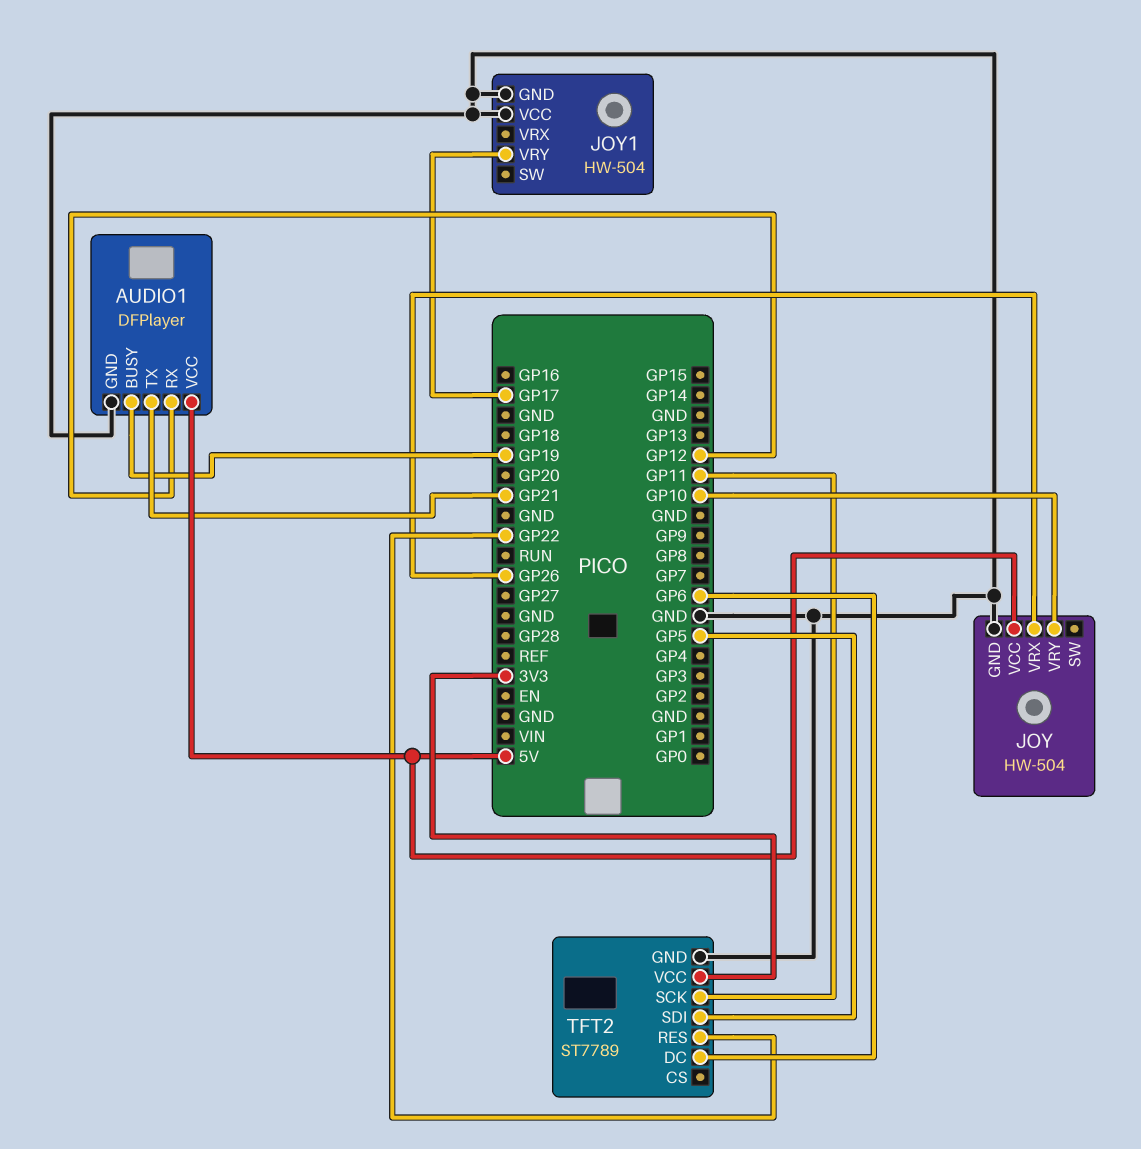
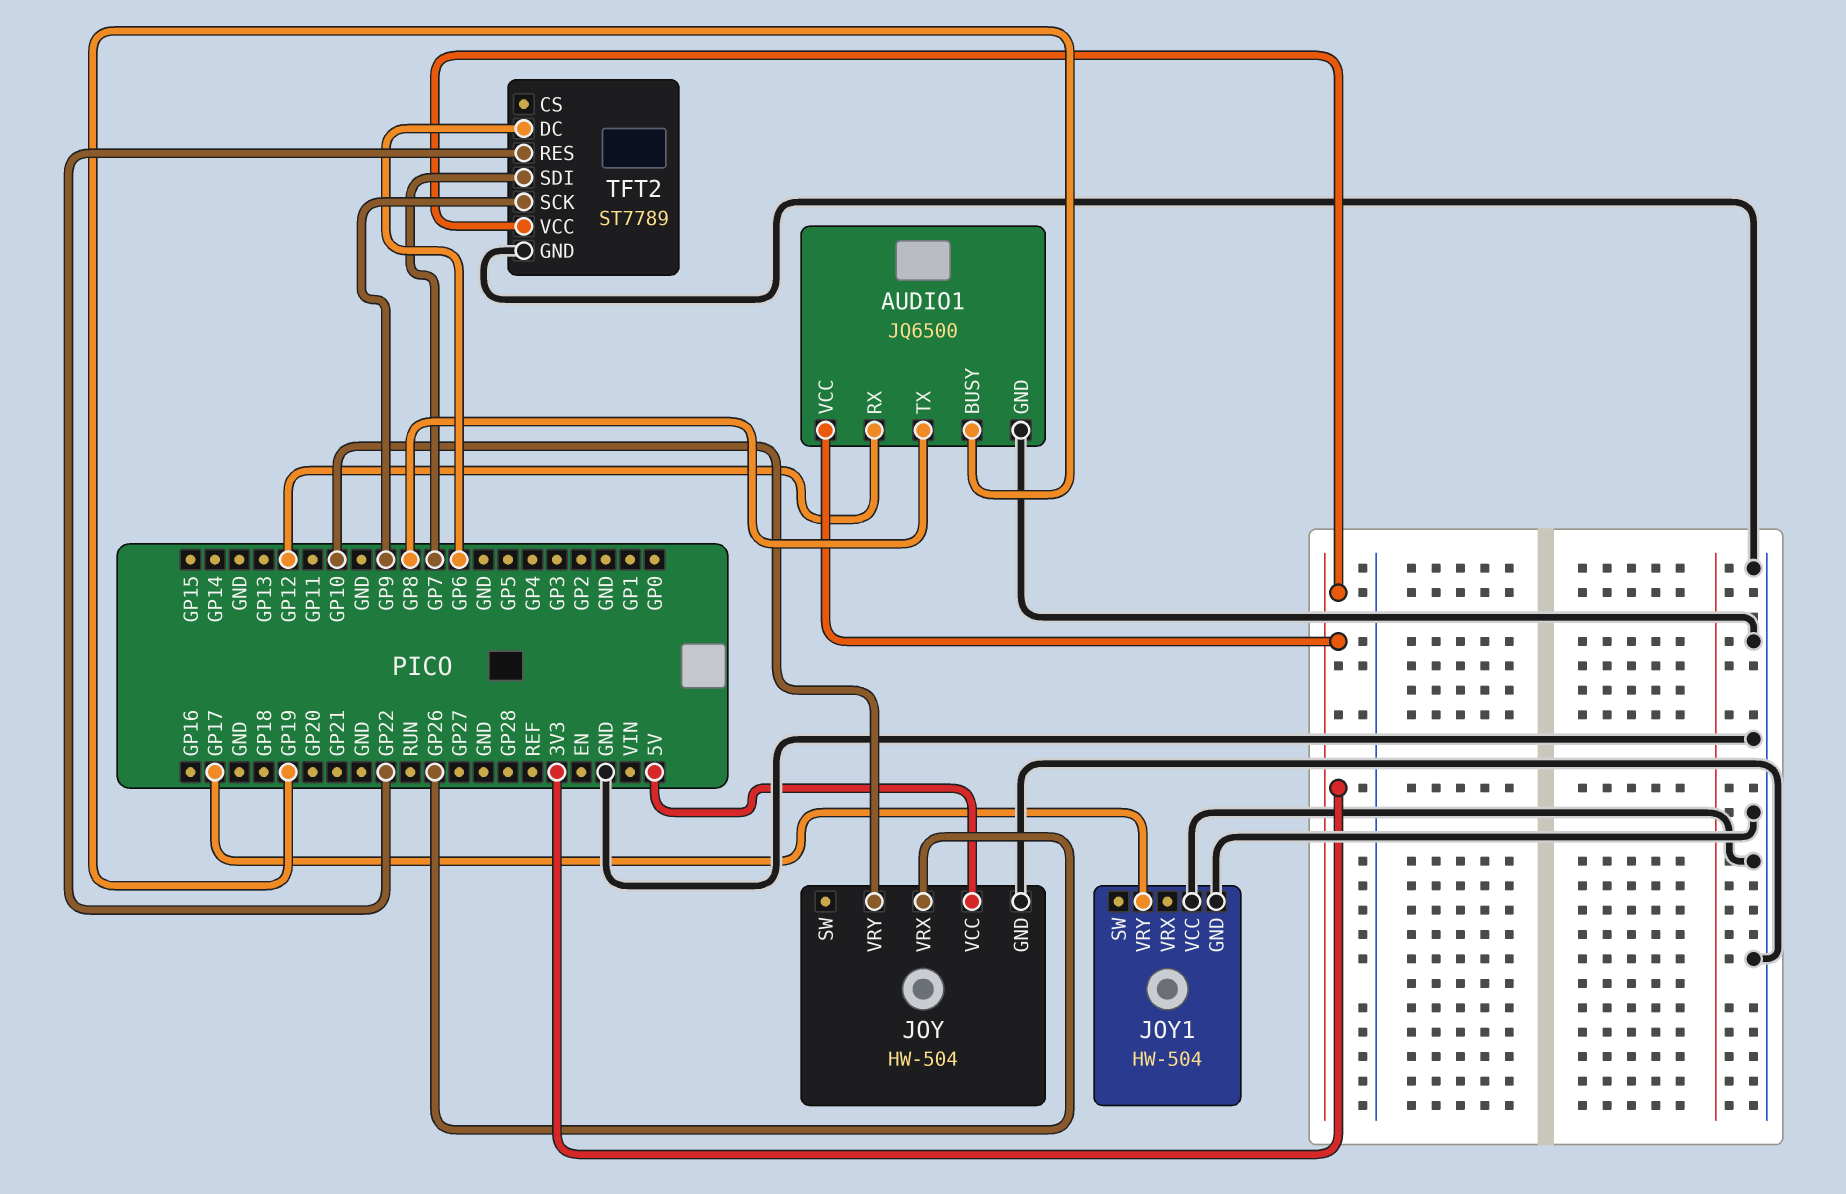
AUDIO1: DFPlayer -> JQ6500
AUDIO1 pin TX: GP21 -> GP8
AUDIO1 pin VCC: 5V -> 3V3
TFT2 pin SCK: GP11 -> GP9
TFT2 pin SDI: GP5 -> GP7

